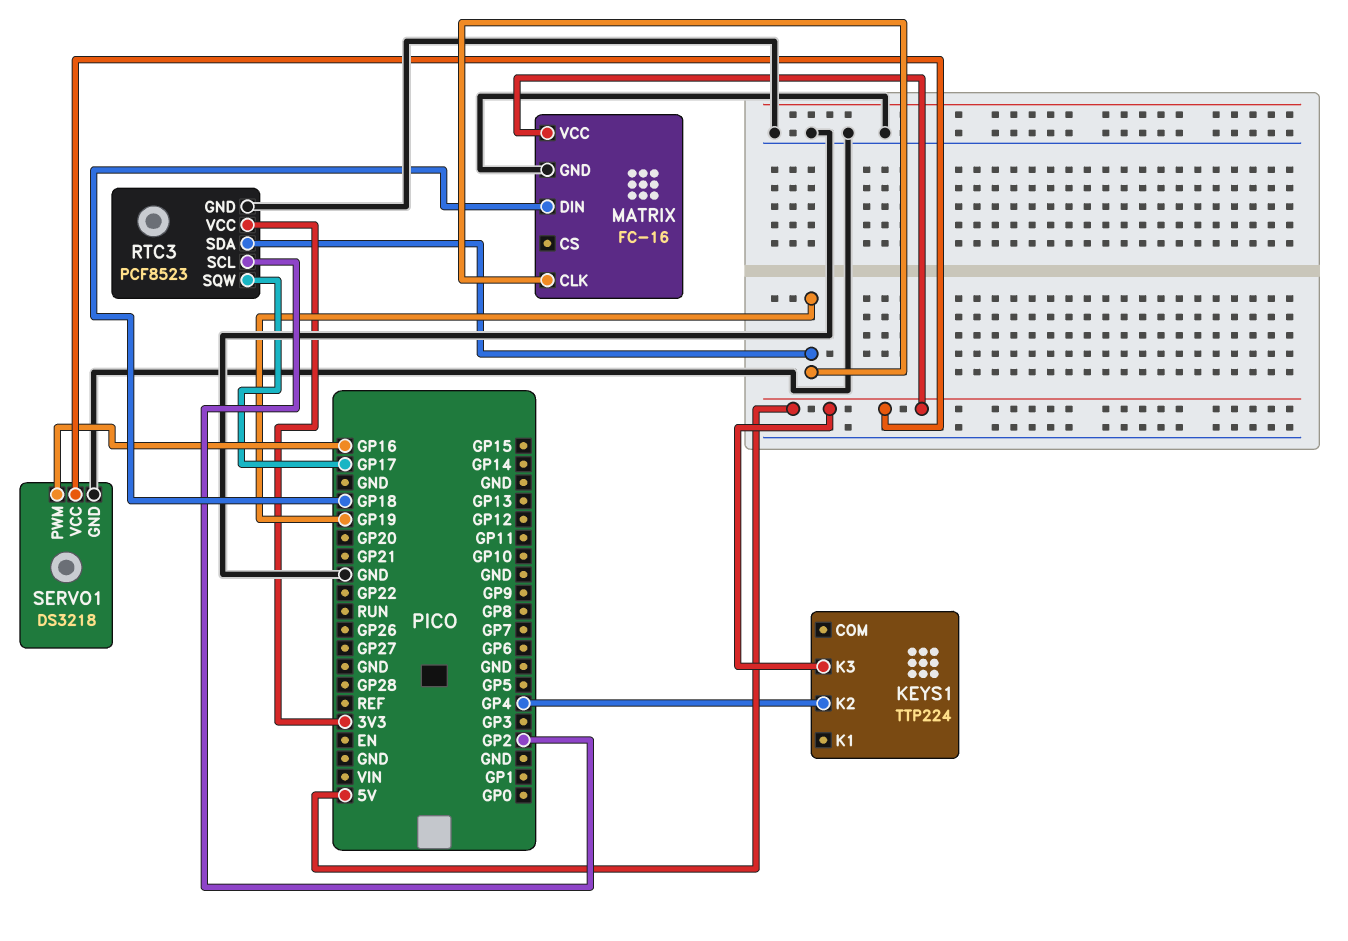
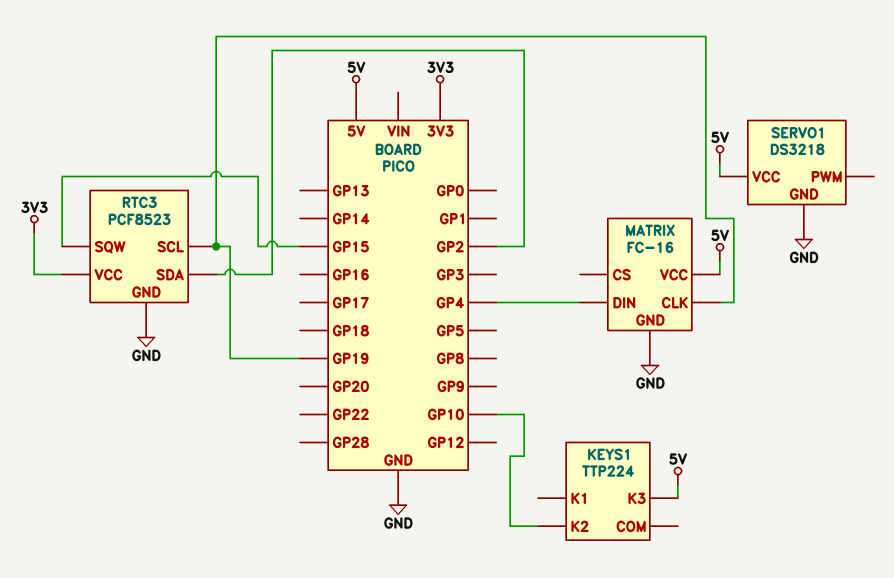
KEYS1 pin K2: GP4 -> GP10
MATRIX pin DIN: GP18 -> GP4
RTC3 pin SCL: GP2 -> GP19
RTC3 pin SDA: GP19 -> GP2
RTC3 pin SQW: GP17 -> GP15
SERVO1 pin PWM: GP16 -> none

